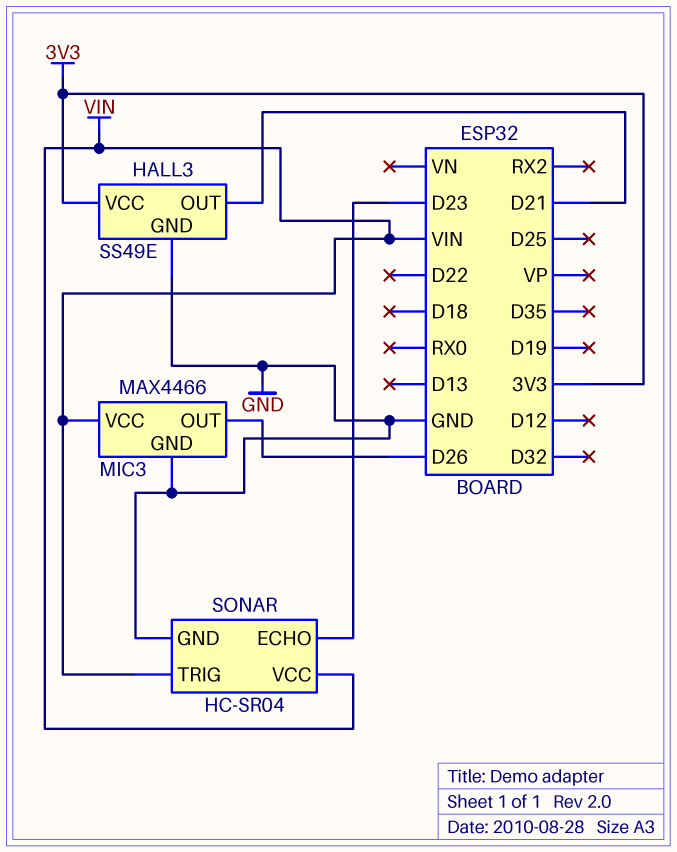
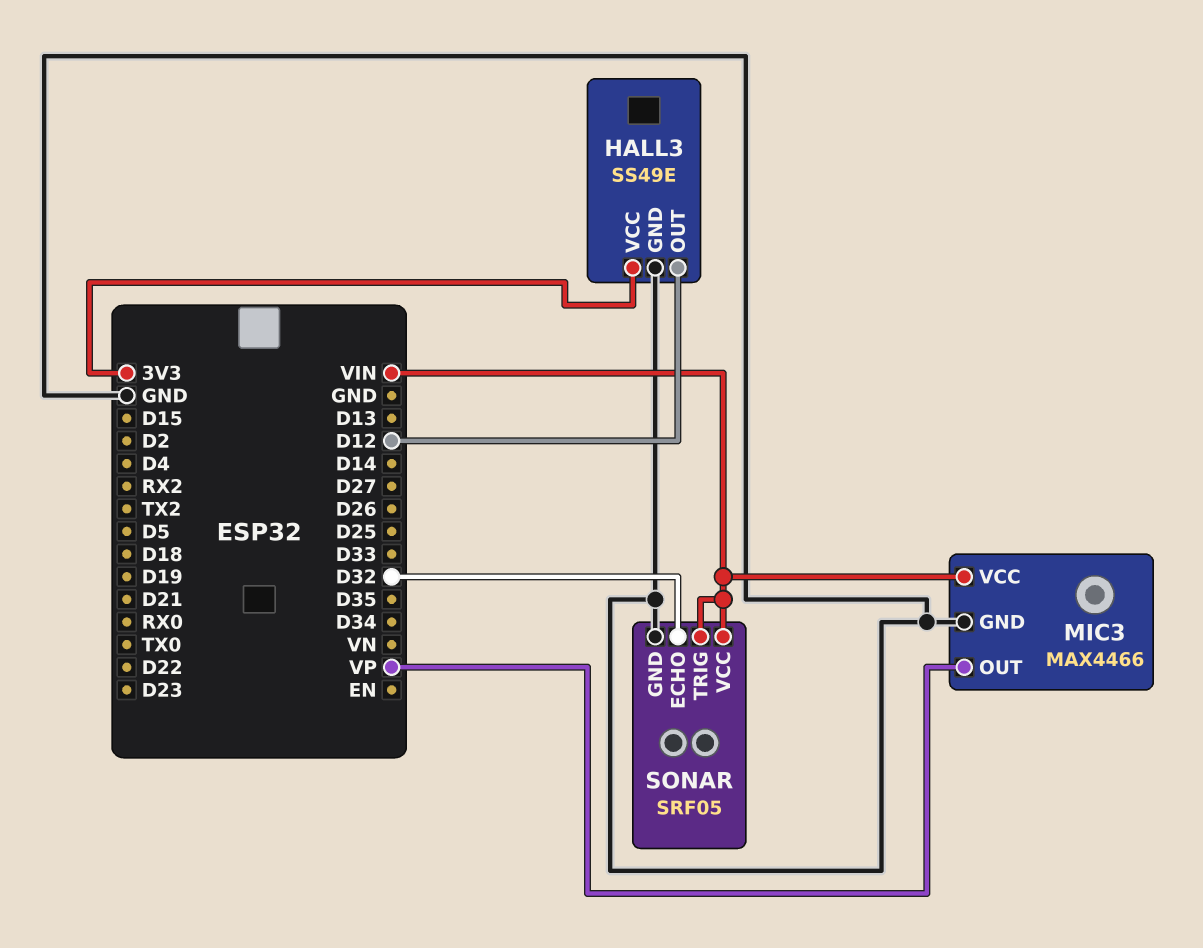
HALL3 pin OUT: D21 -> D12
MIC3 pin OUT: D26 -> VP
SONAR: HC-SR04 -> SRF05
SONAR pin ECHO: D23 -> D32

